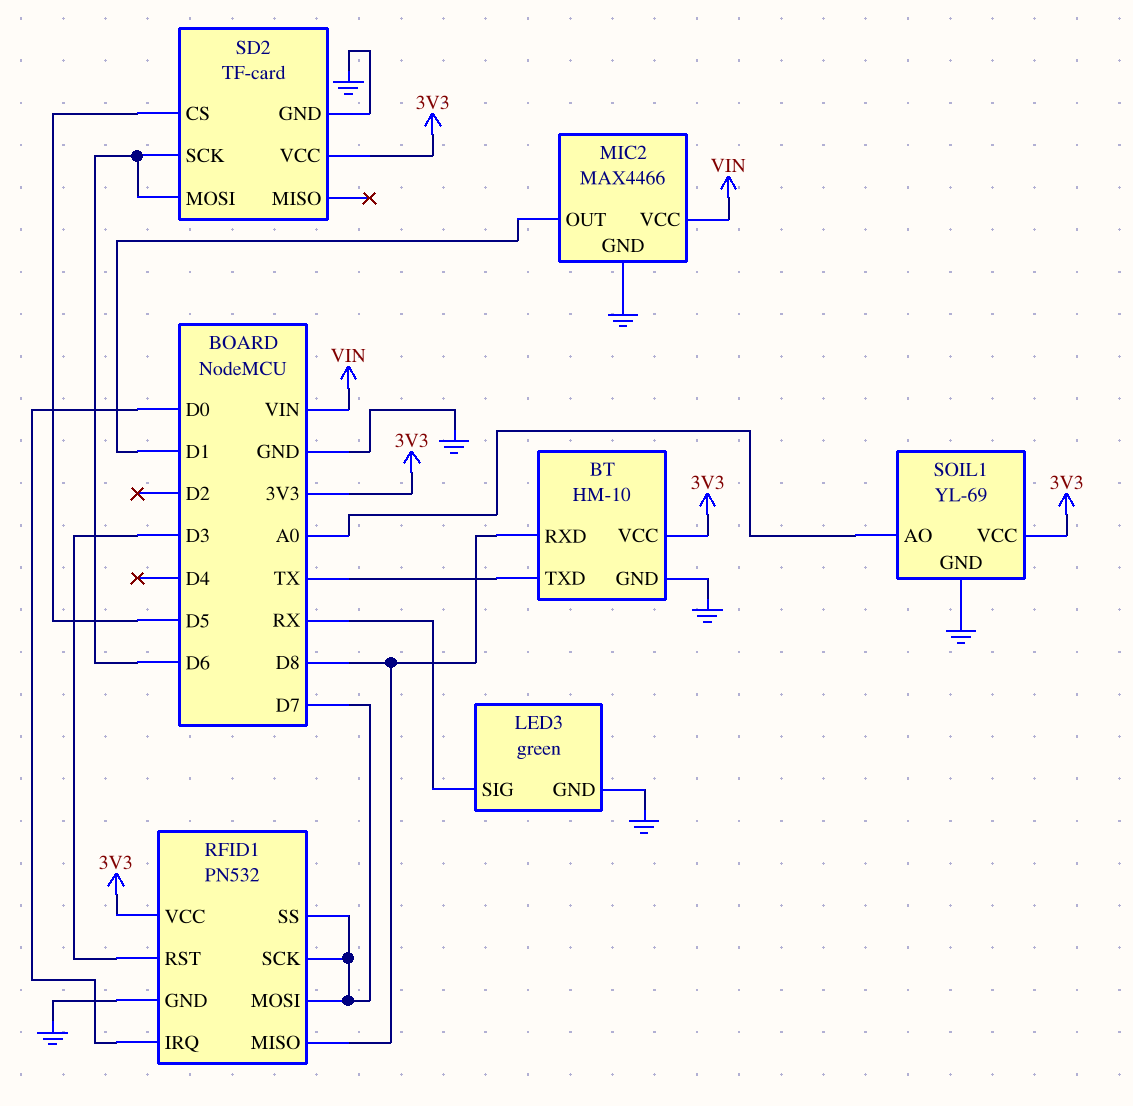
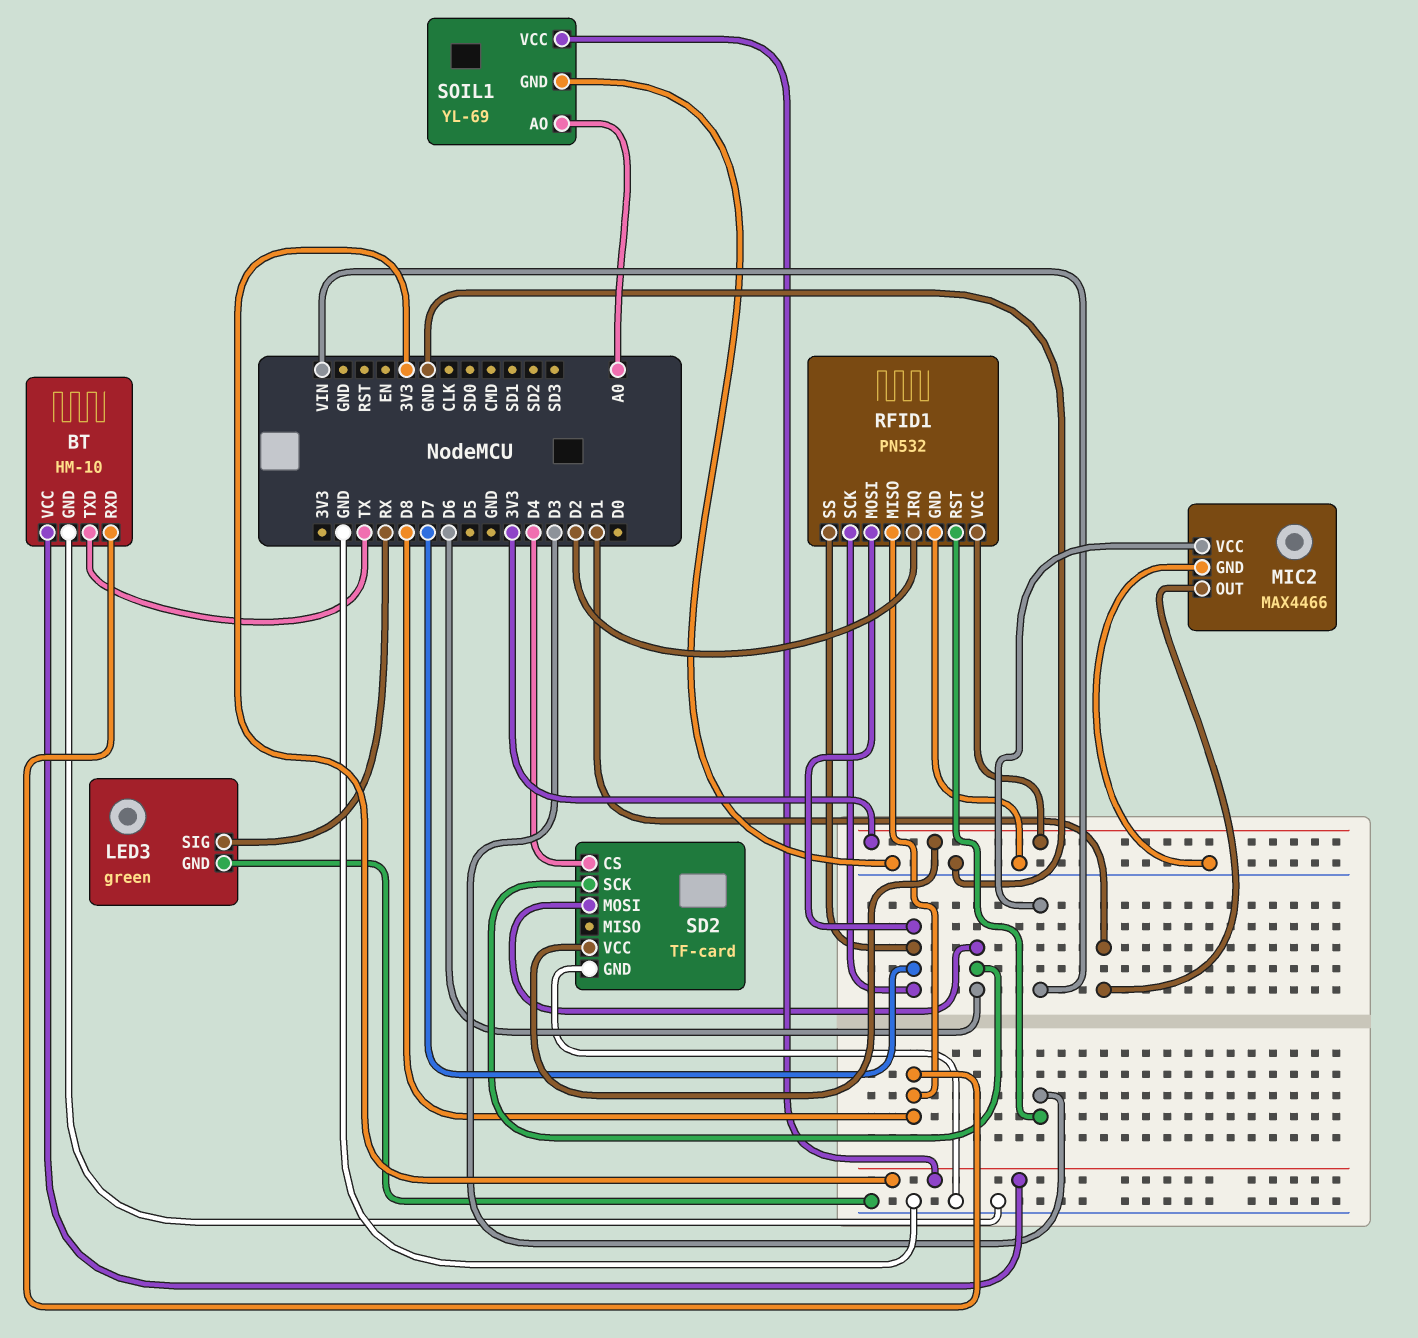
RFID1 pin IRQ: D0 -> D2
SD2 pin CS: D5 -> D4

